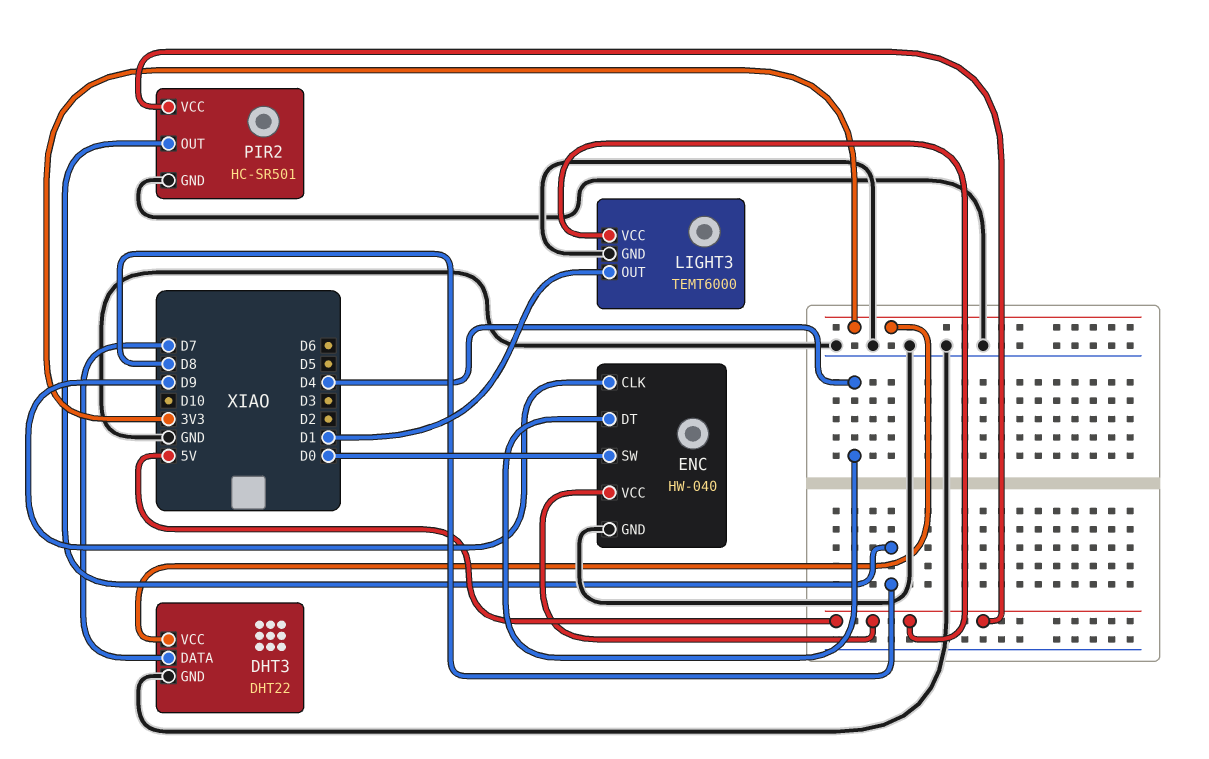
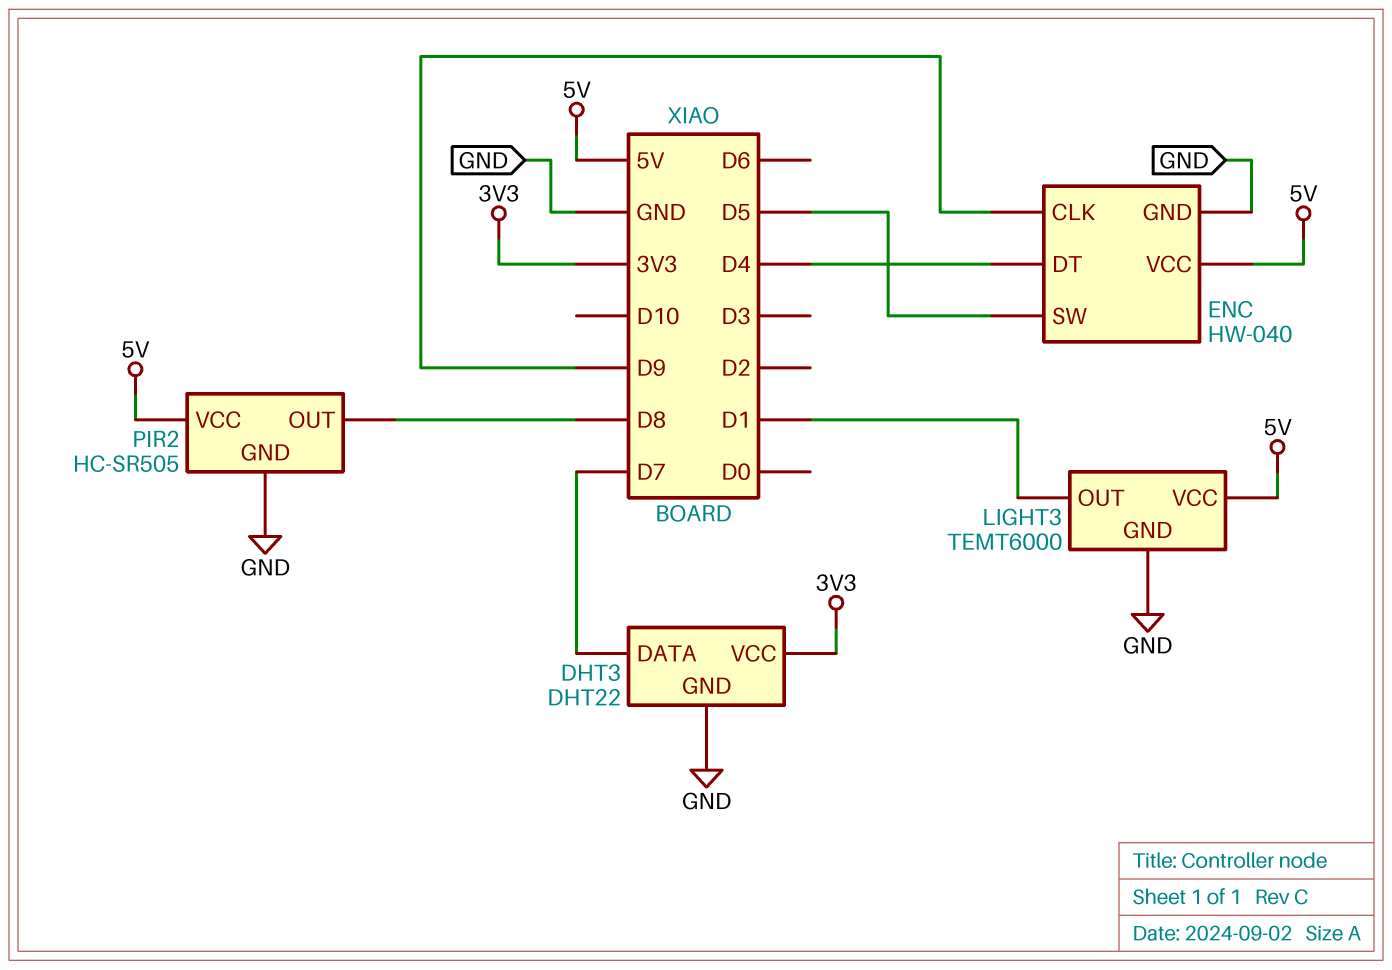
ENC pin SW: D0 -> D5
PIR2: HC-SR501 -> HC-SR505

